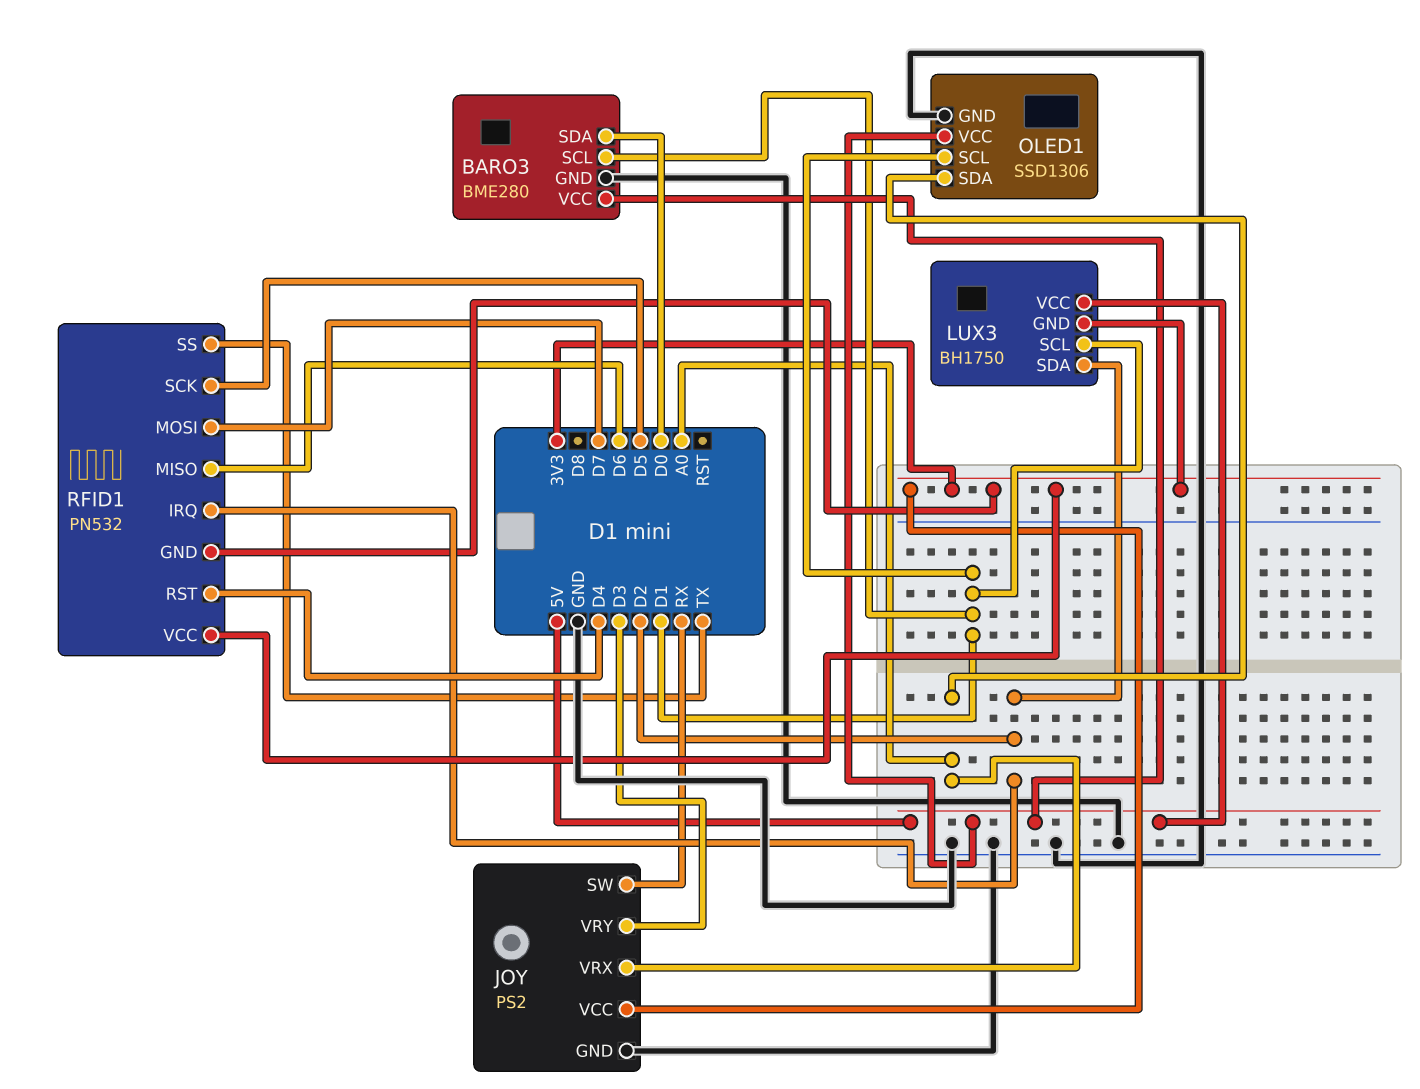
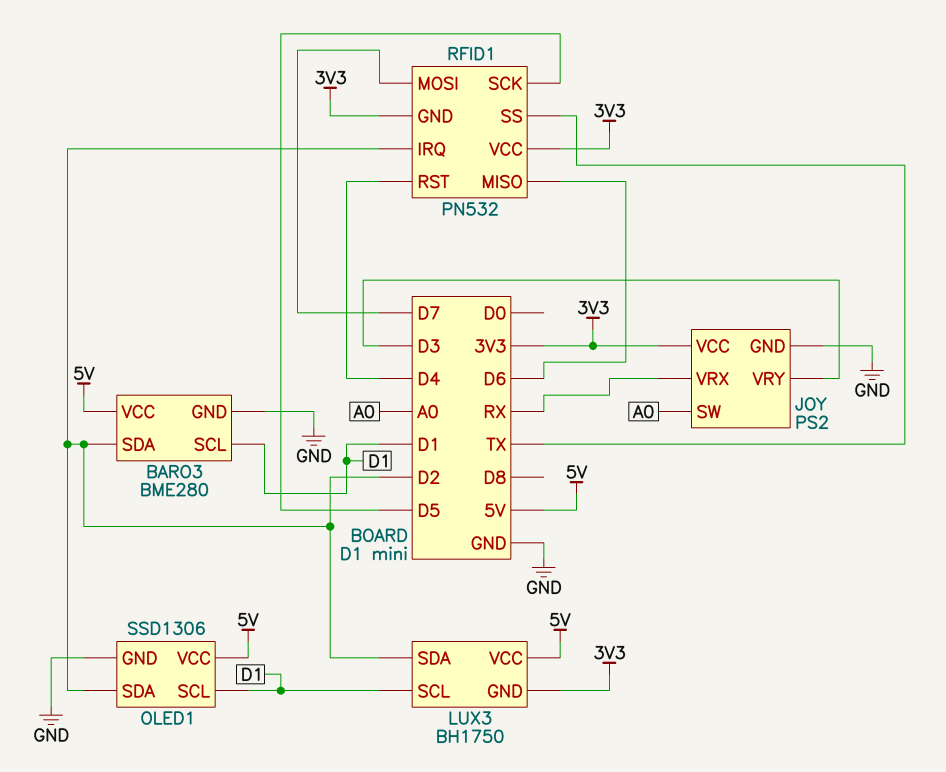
BARO3 pin SDA: D0 -> D2
JOY pin SW: RX -> A0
JOY pin VRX: A0 -> RX
OLED1 pin SDA: A0 -> D2

